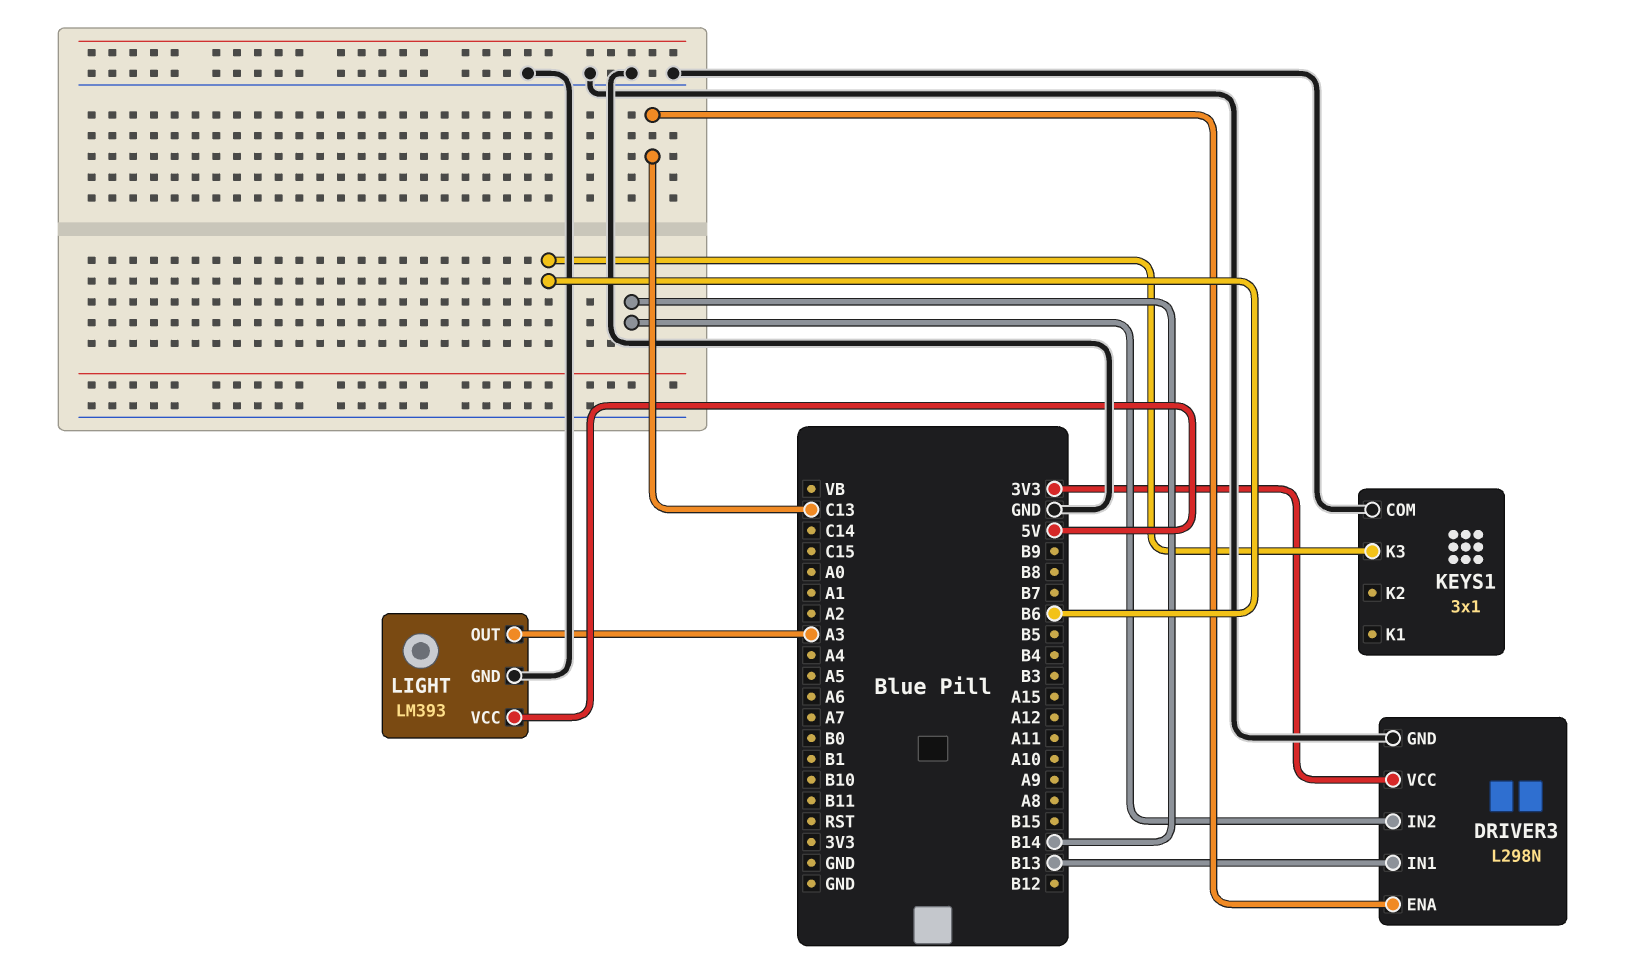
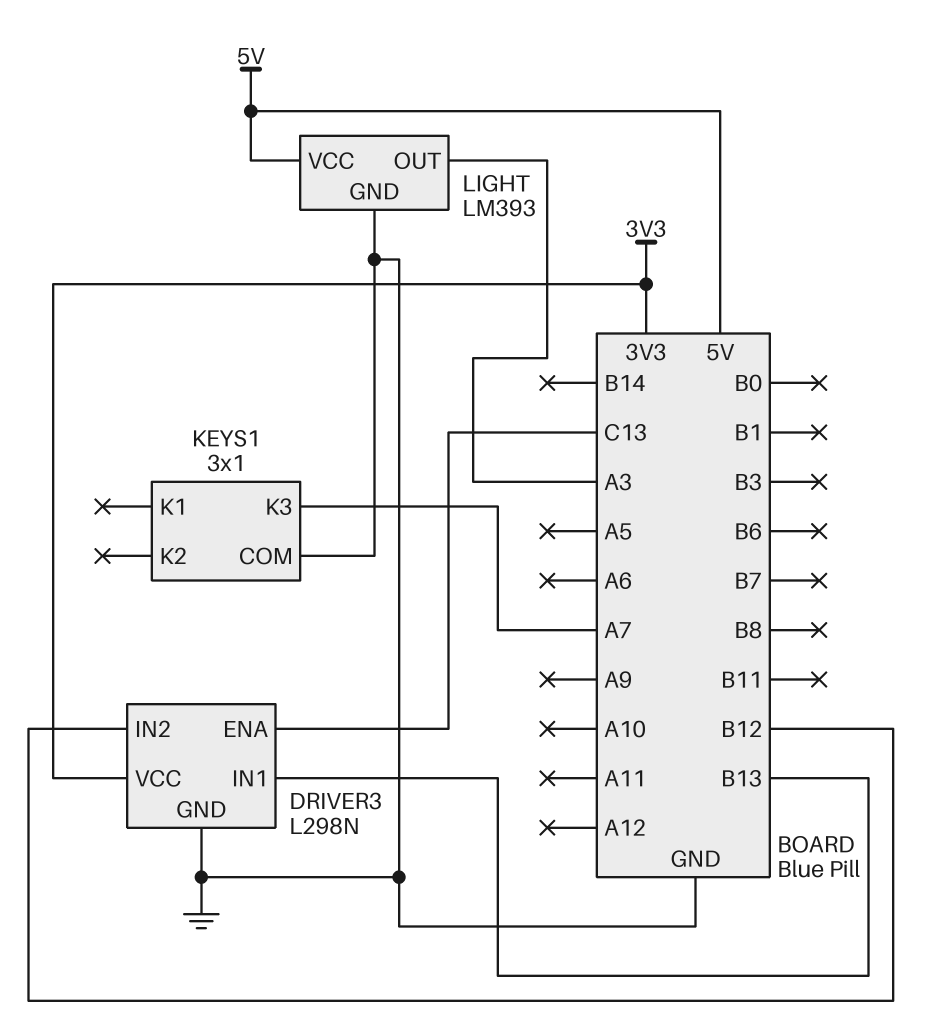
DRIVER3 pin IN2: B14 -> B12
KEYS1 pin K3: B6 -> A7

